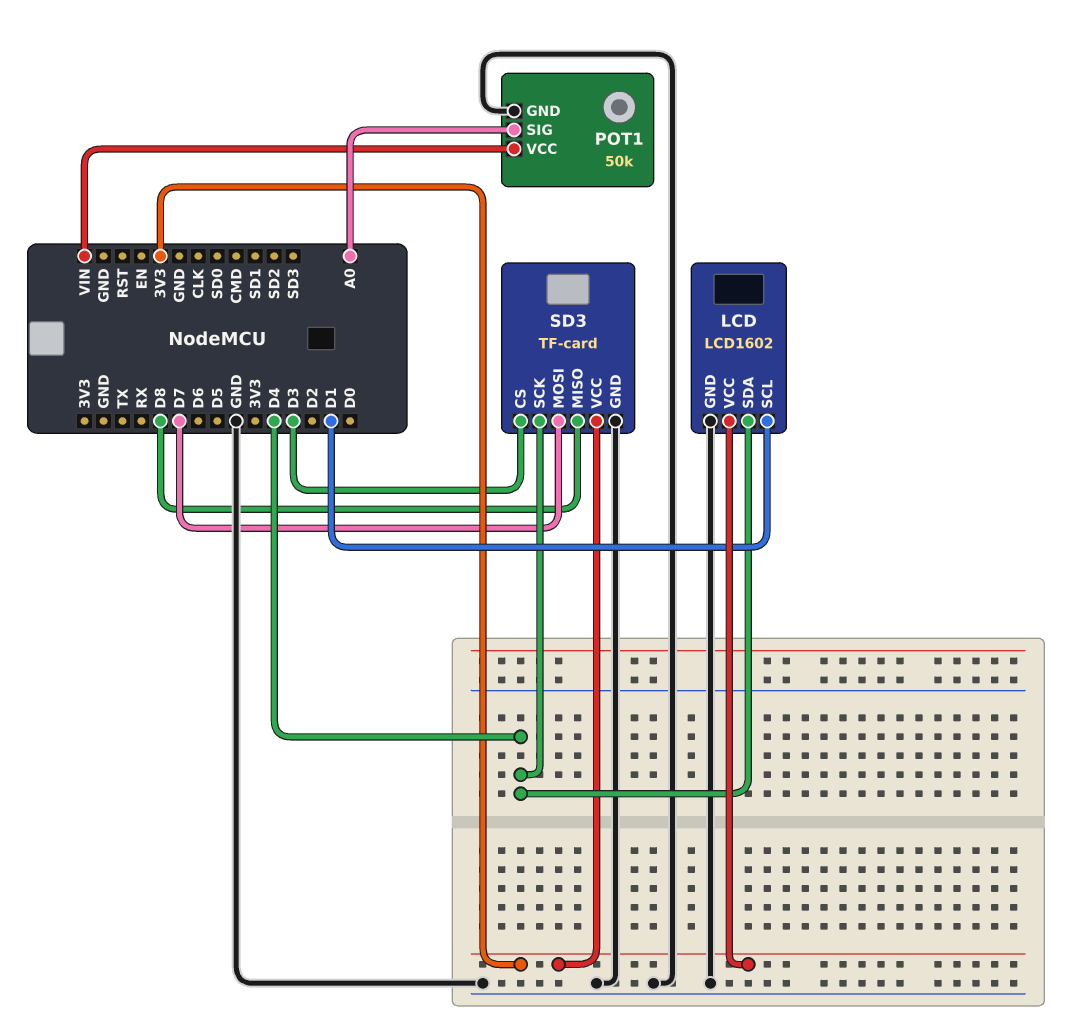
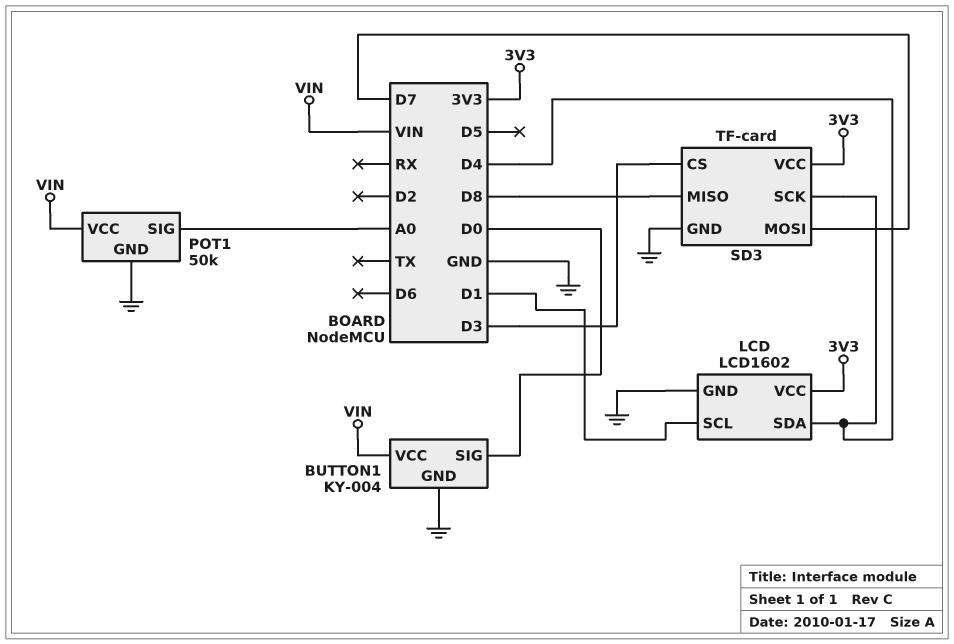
BUTTON1: none -> KY-004
BUTTON1 pin GND: none -> GND
BUTTON1 pin SIG: none -> D0
BUTTON1 pin VCC: none -> VIN

